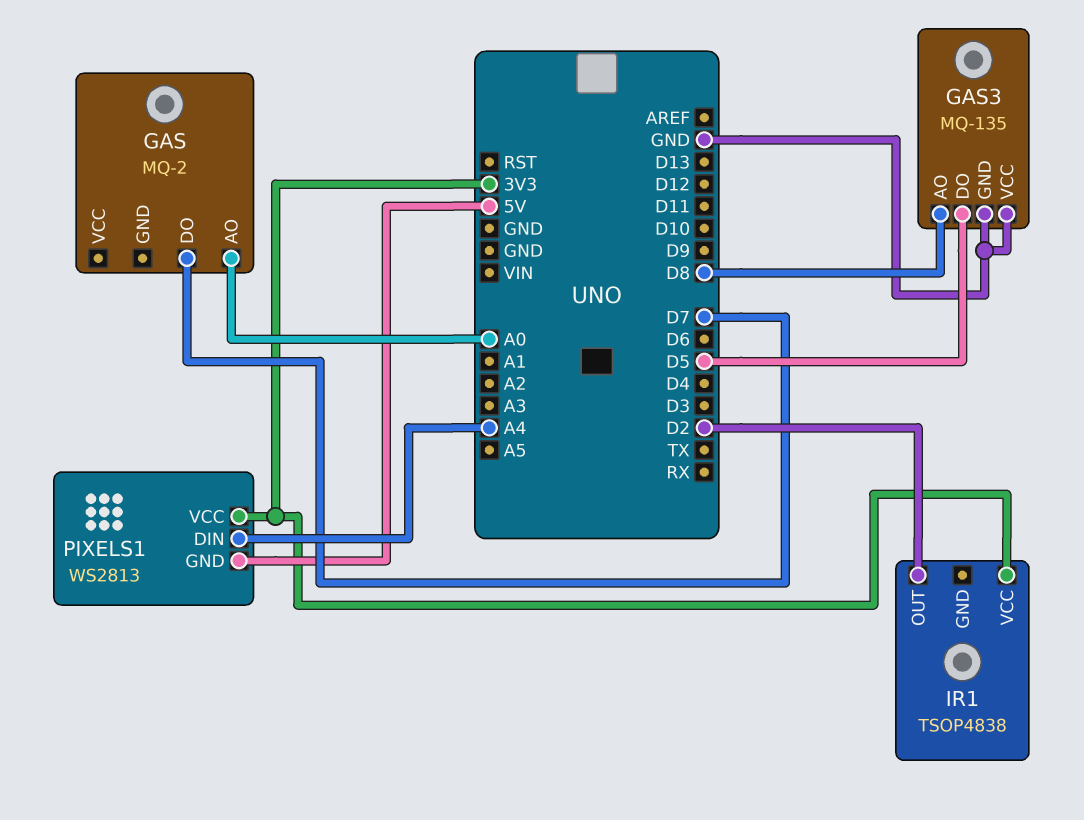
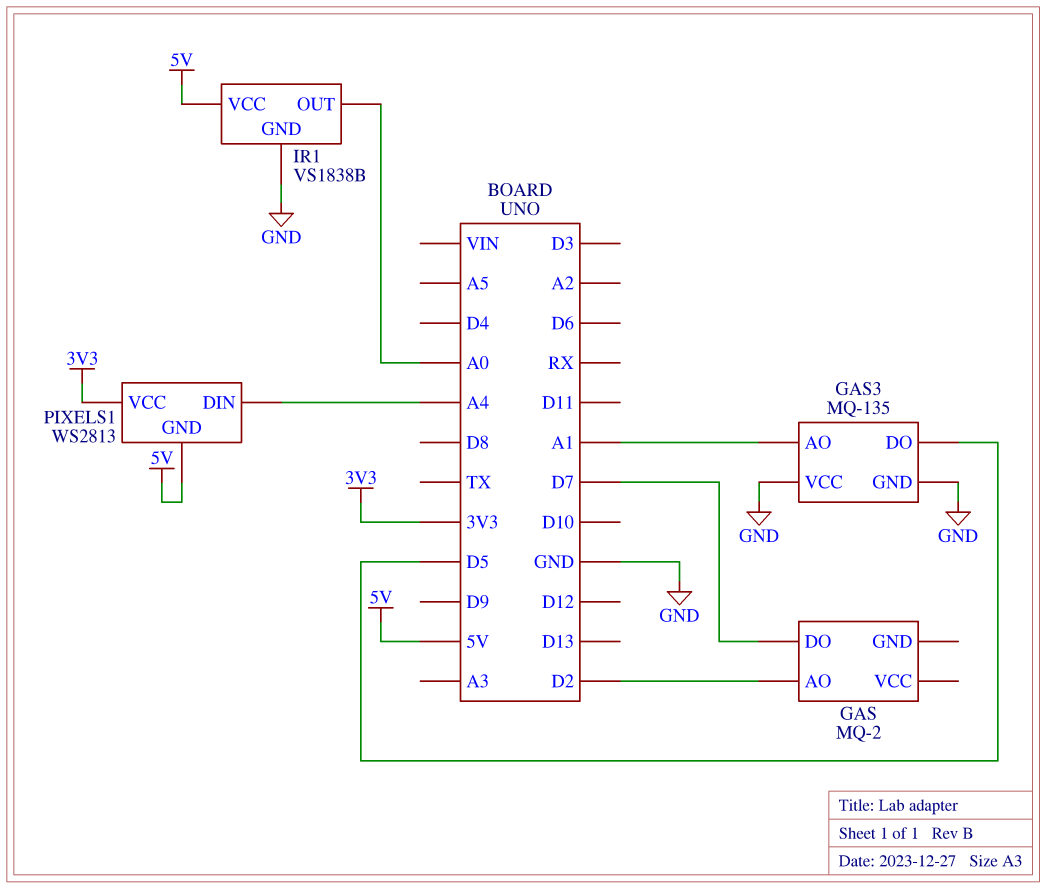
GAS pin AO: A0 -> D2
GAS3 pin AO: D8 -> A1
IR1: TSOP4838 -> VS1838B
IR1 pin GND: none -> GND
IR1 pin OUT: D2 -> A0
IR1 pin VCC: 3V3 -> 5V

